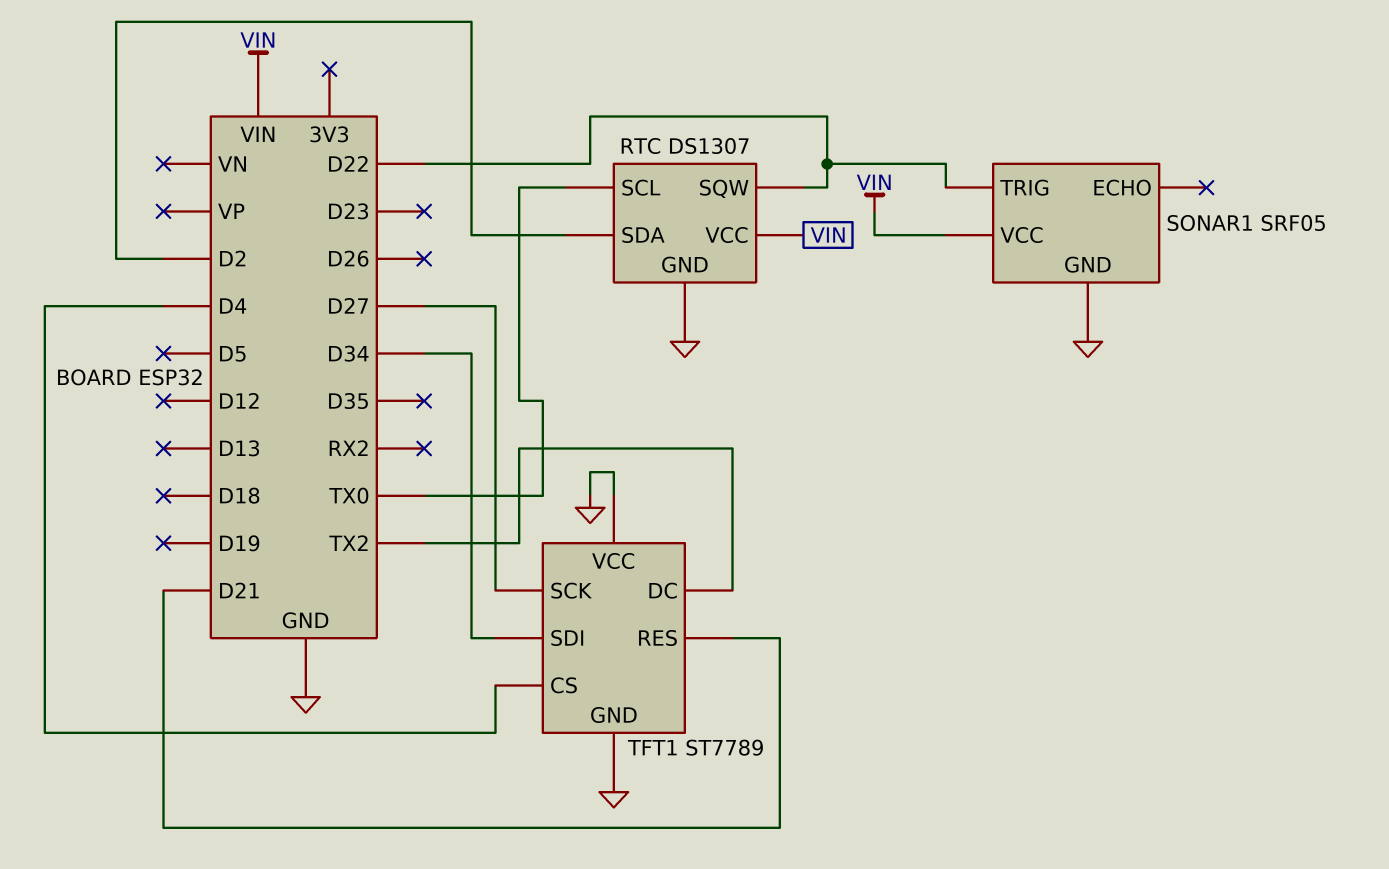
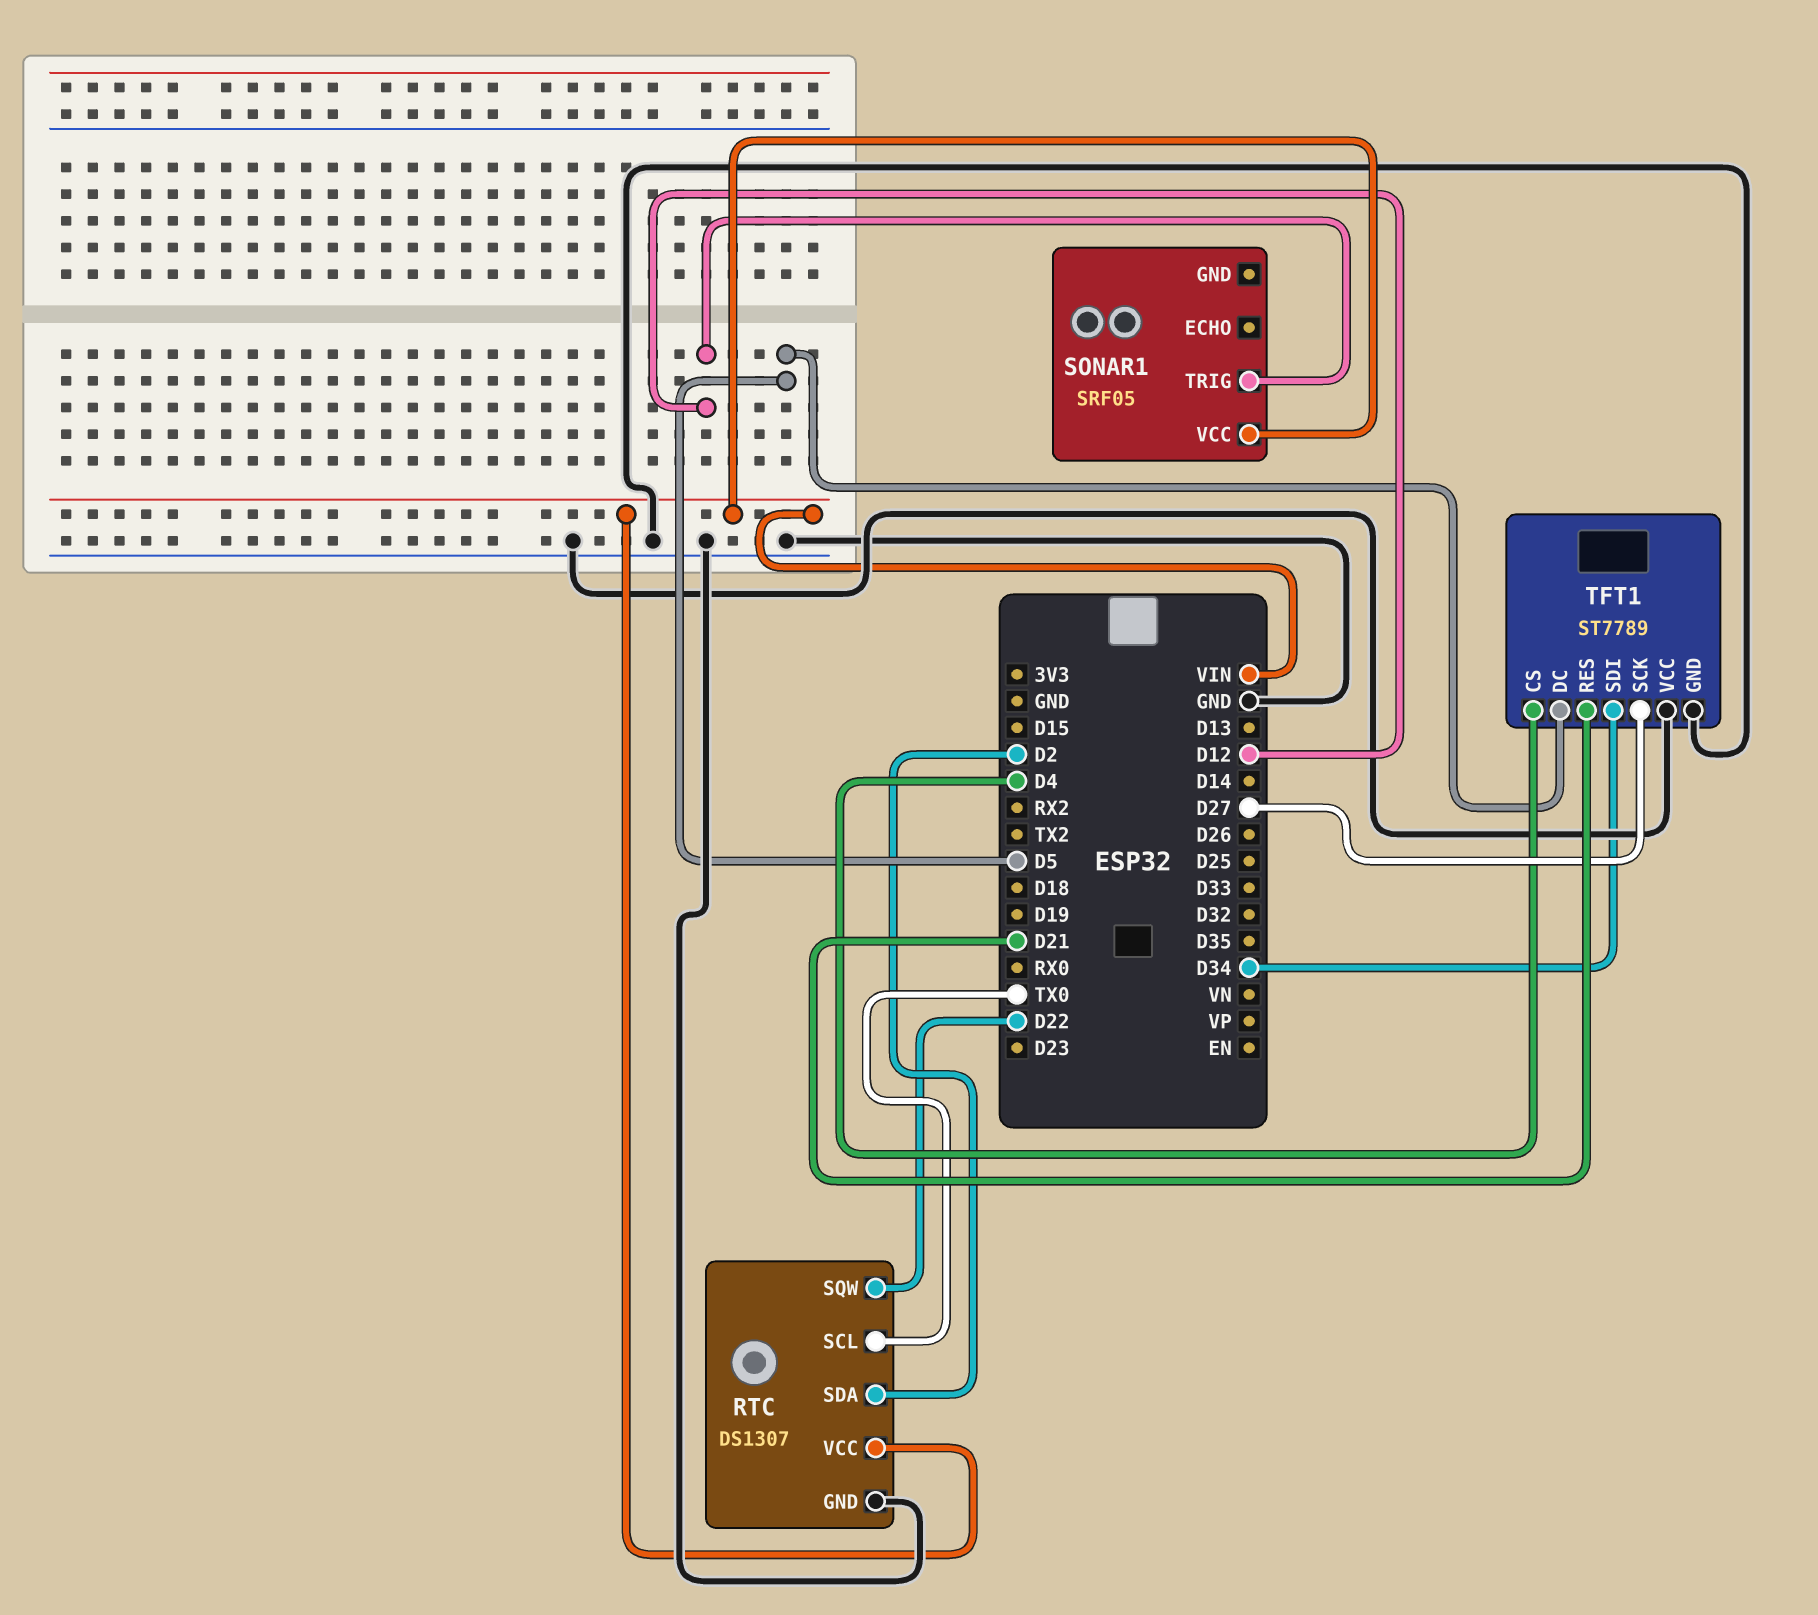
SONAR1 pin GND: GND -> none
SONAR1 pin TRIG: D22 -> D12
TFT1 pin DC: TX2 -> D5

